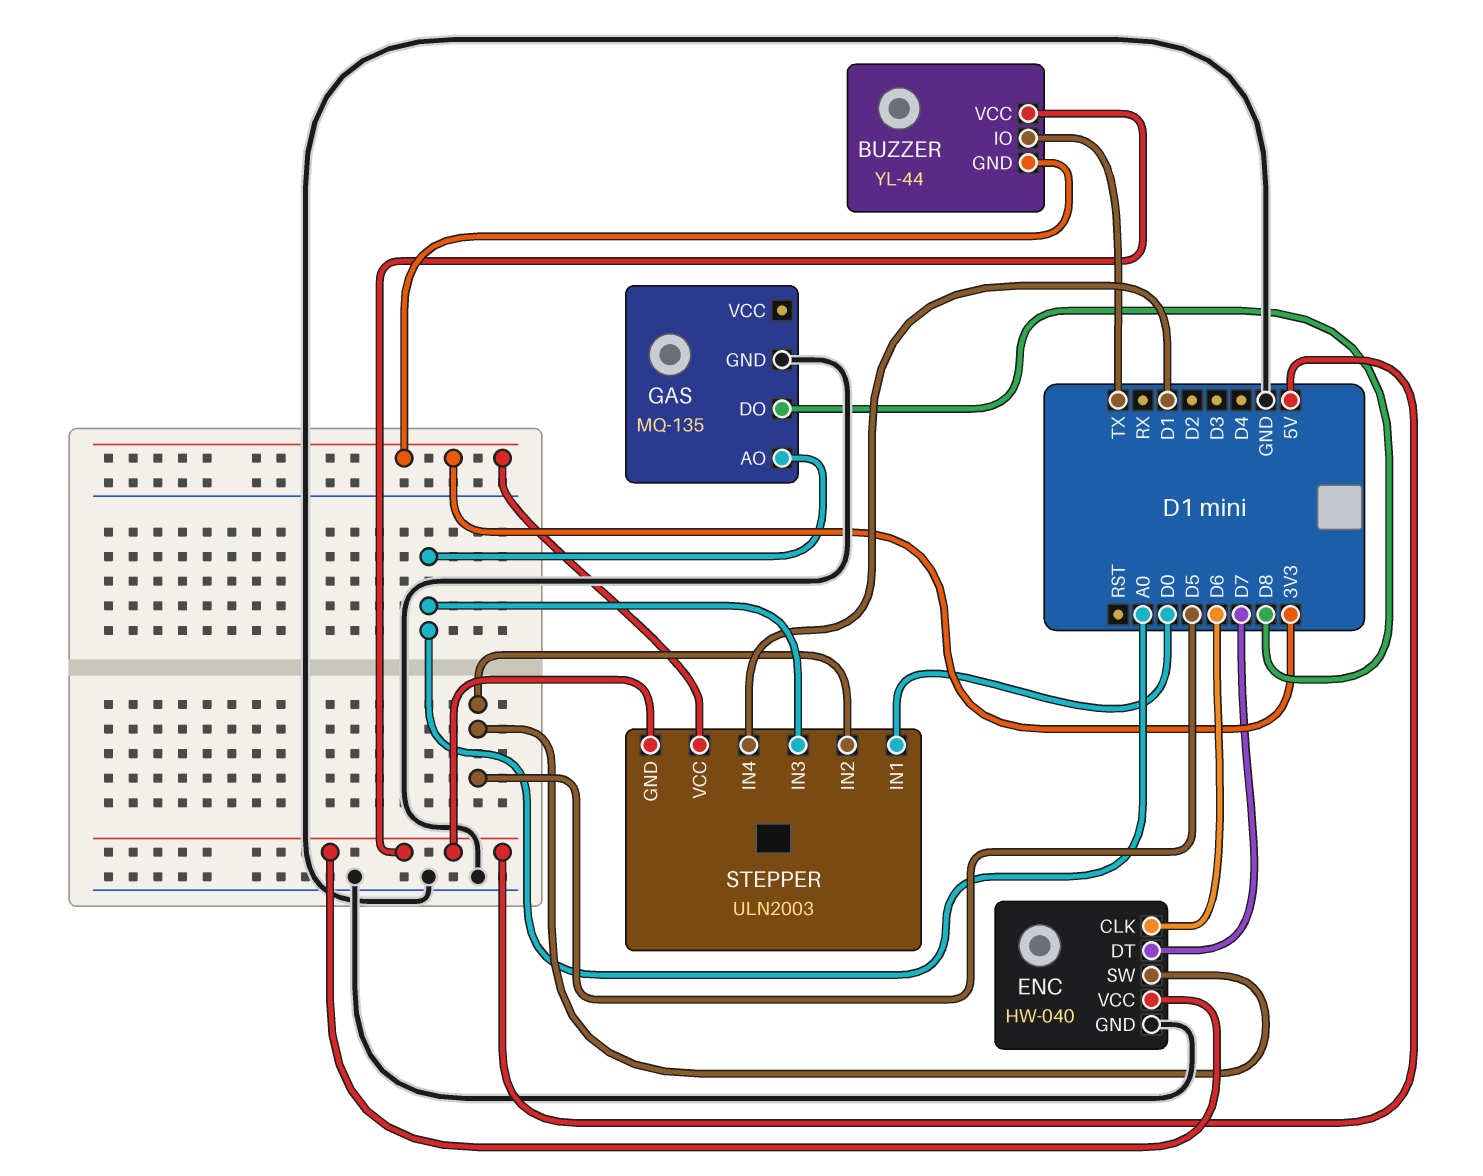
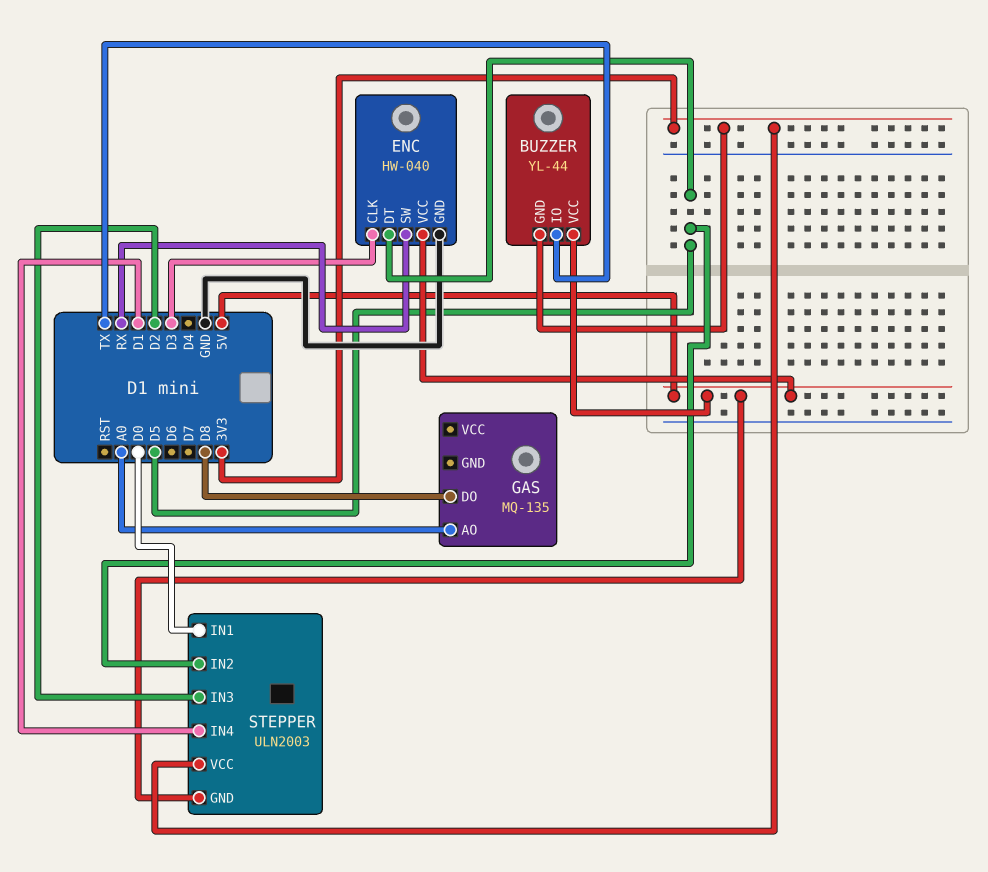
ENC pin CLK: D6 -> D3
ENC pin DT: D7 -> D5
ENC pin SW: D5 -> RX
GAS pin GND: GND -> none
STEPPER pin IN3: A0 -> D2

